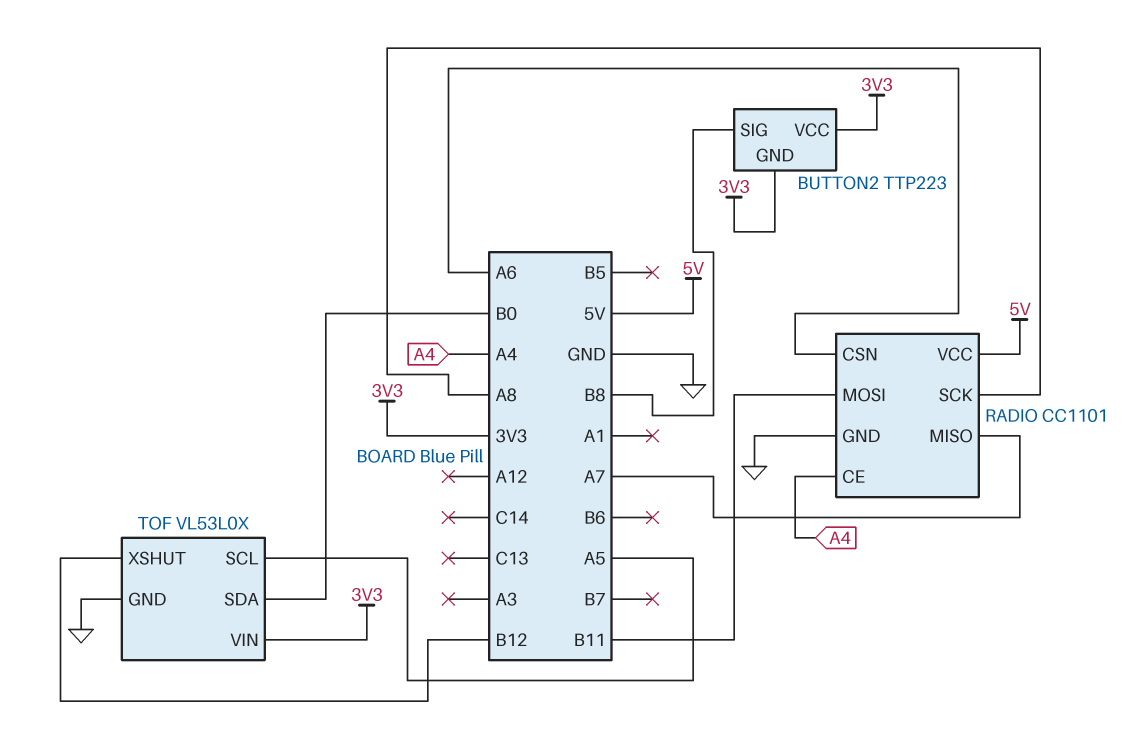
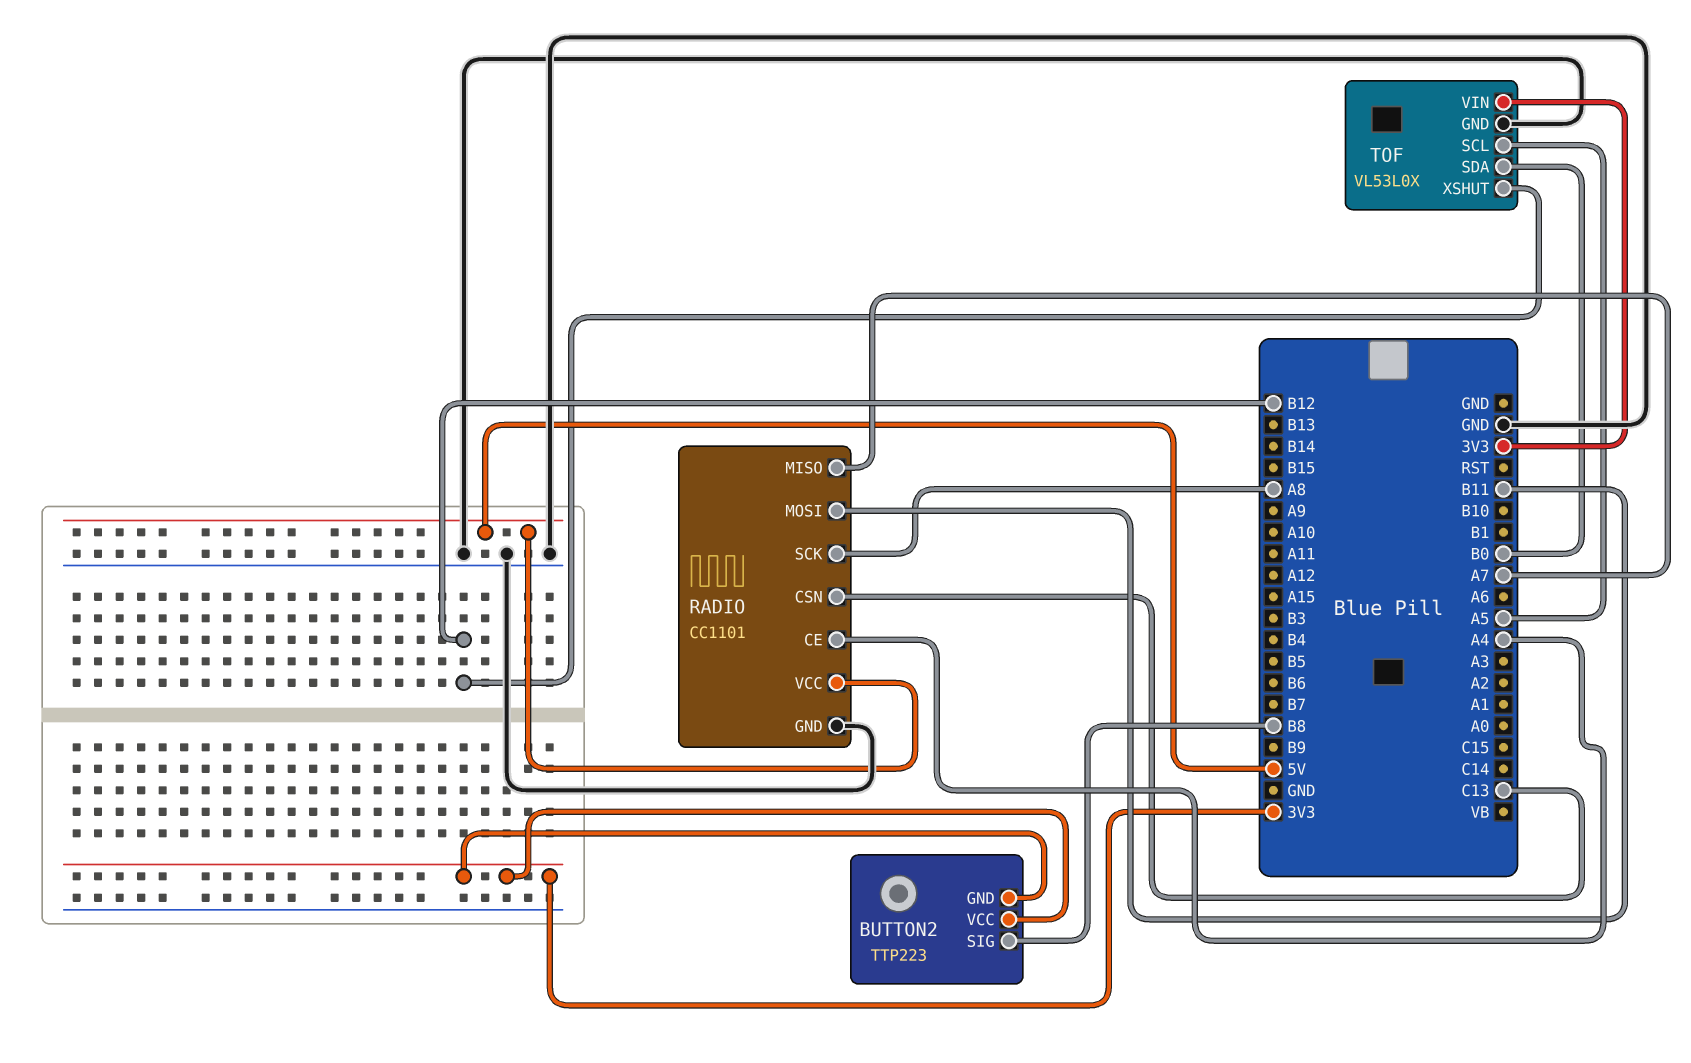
RADIO pin CSN: A6 -> C13

